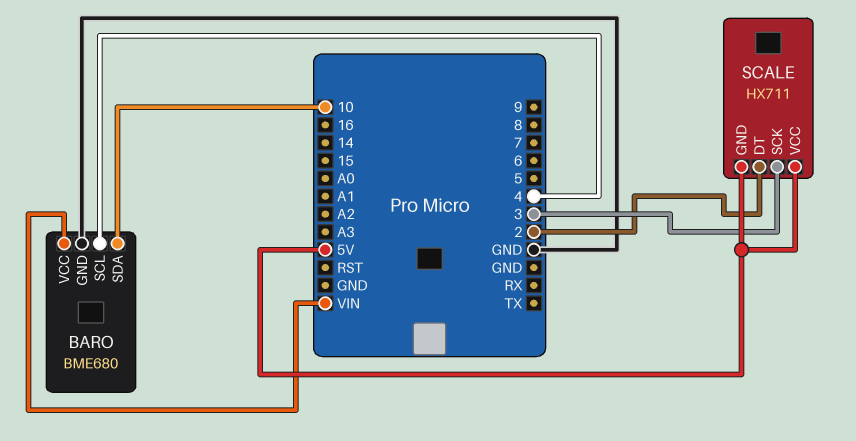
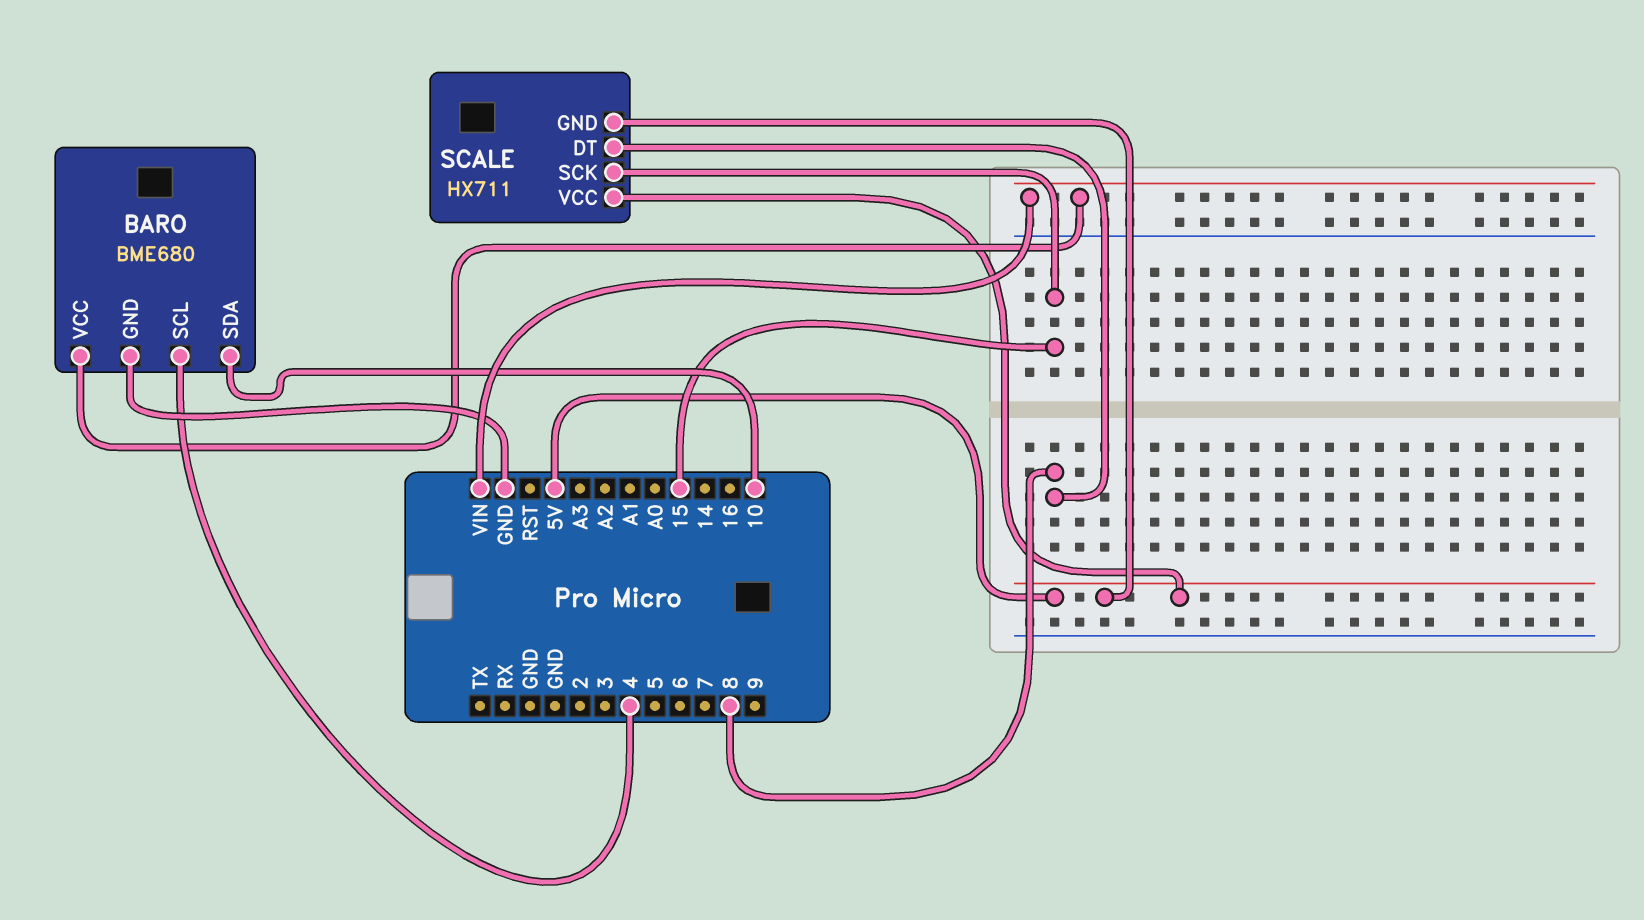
SCALE pin DT: 2 -> 8
SCALE pin SCK: 3 -> 15

